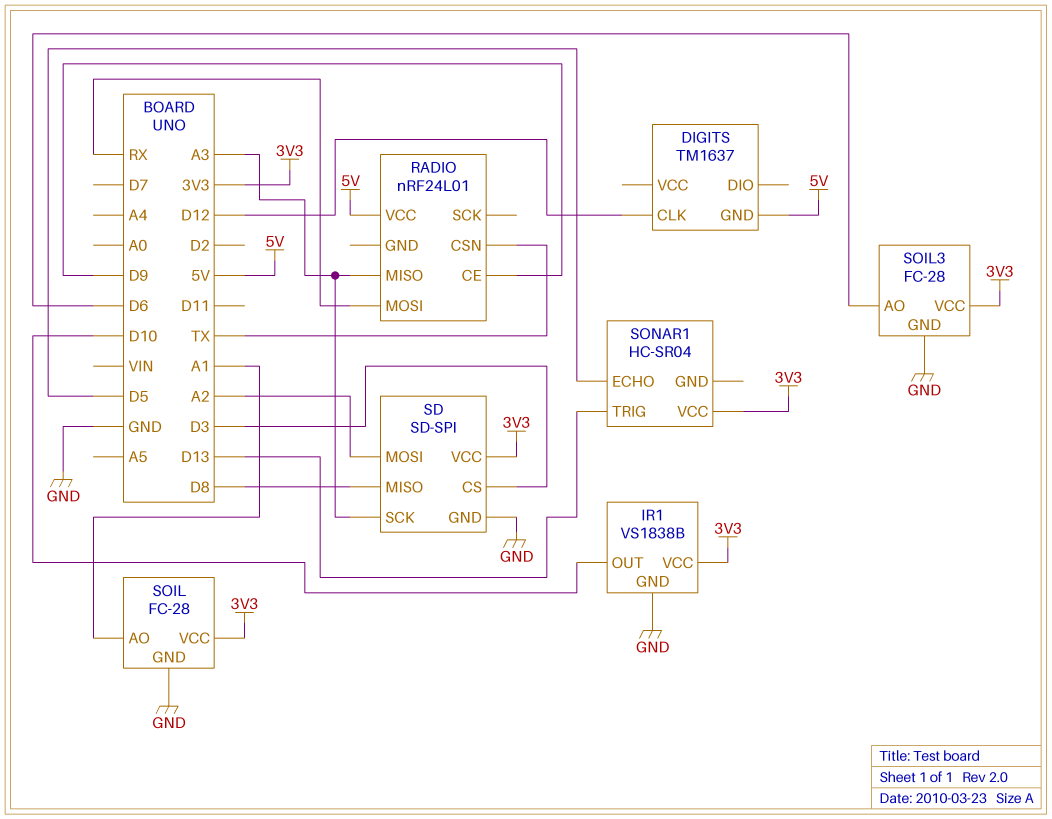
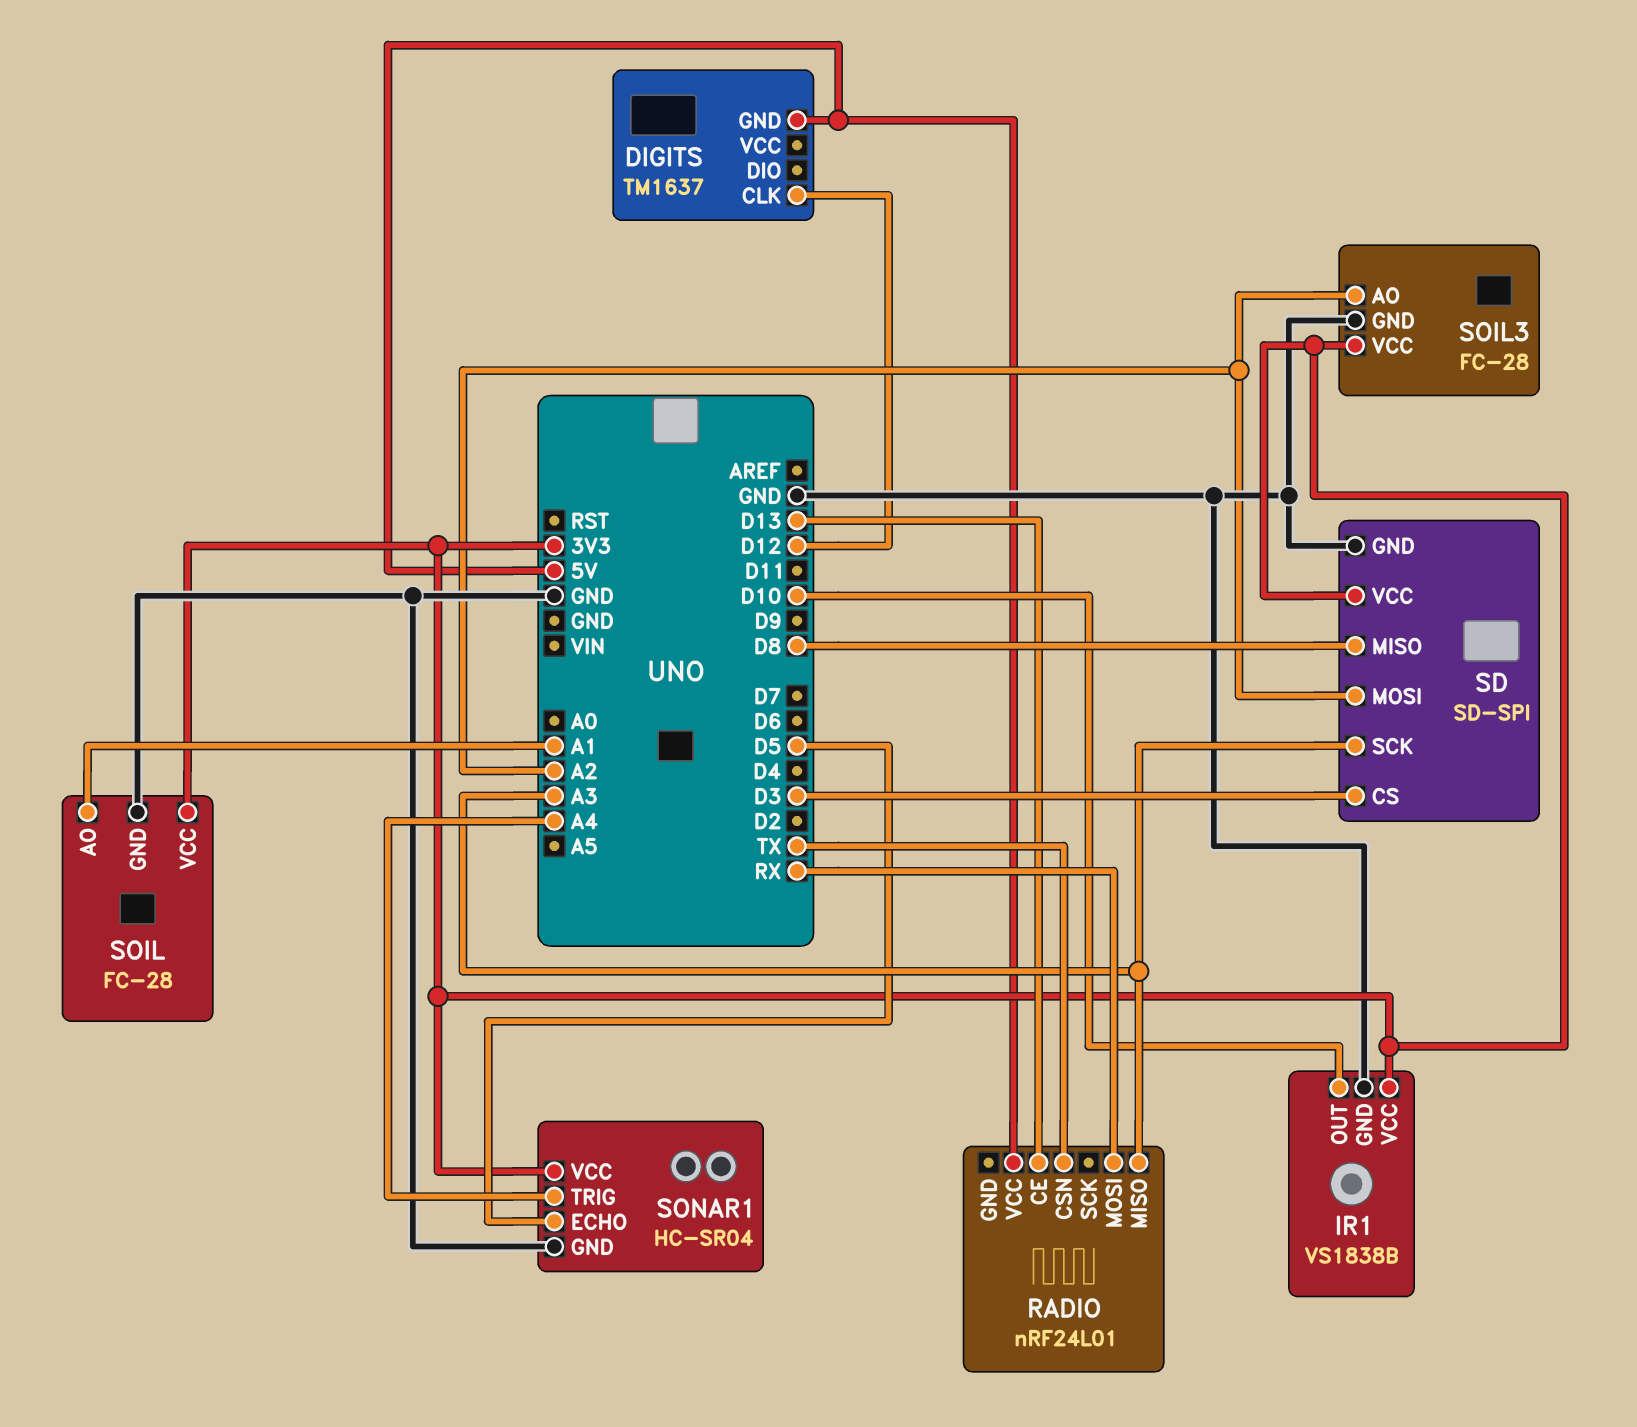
RADIO pin CE: D9 -> D13
SOIL3 pin AO: D6 -> A2
SONAR1 pin GND: none -> GND
SONAR1 pin TRIG: D13 -> A4

